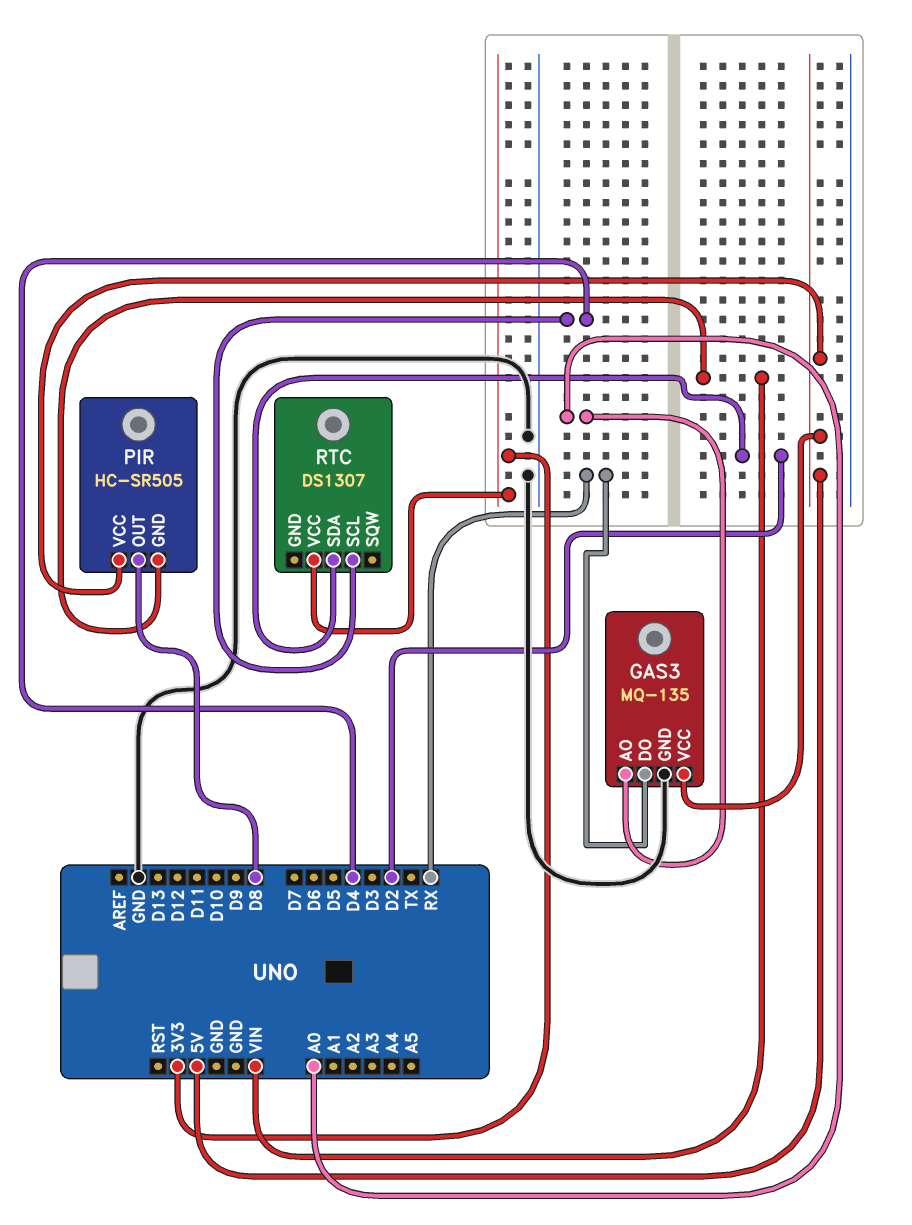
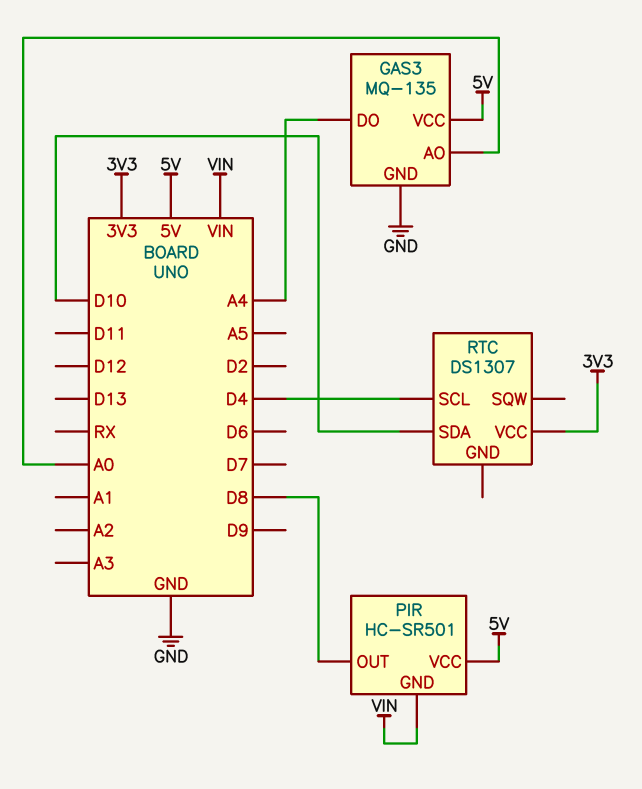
GAS3 pin DO: RX -> A4
PIR: HC-SR505 -> HC-SR501
RTC pin SDA: D2 -> D10

